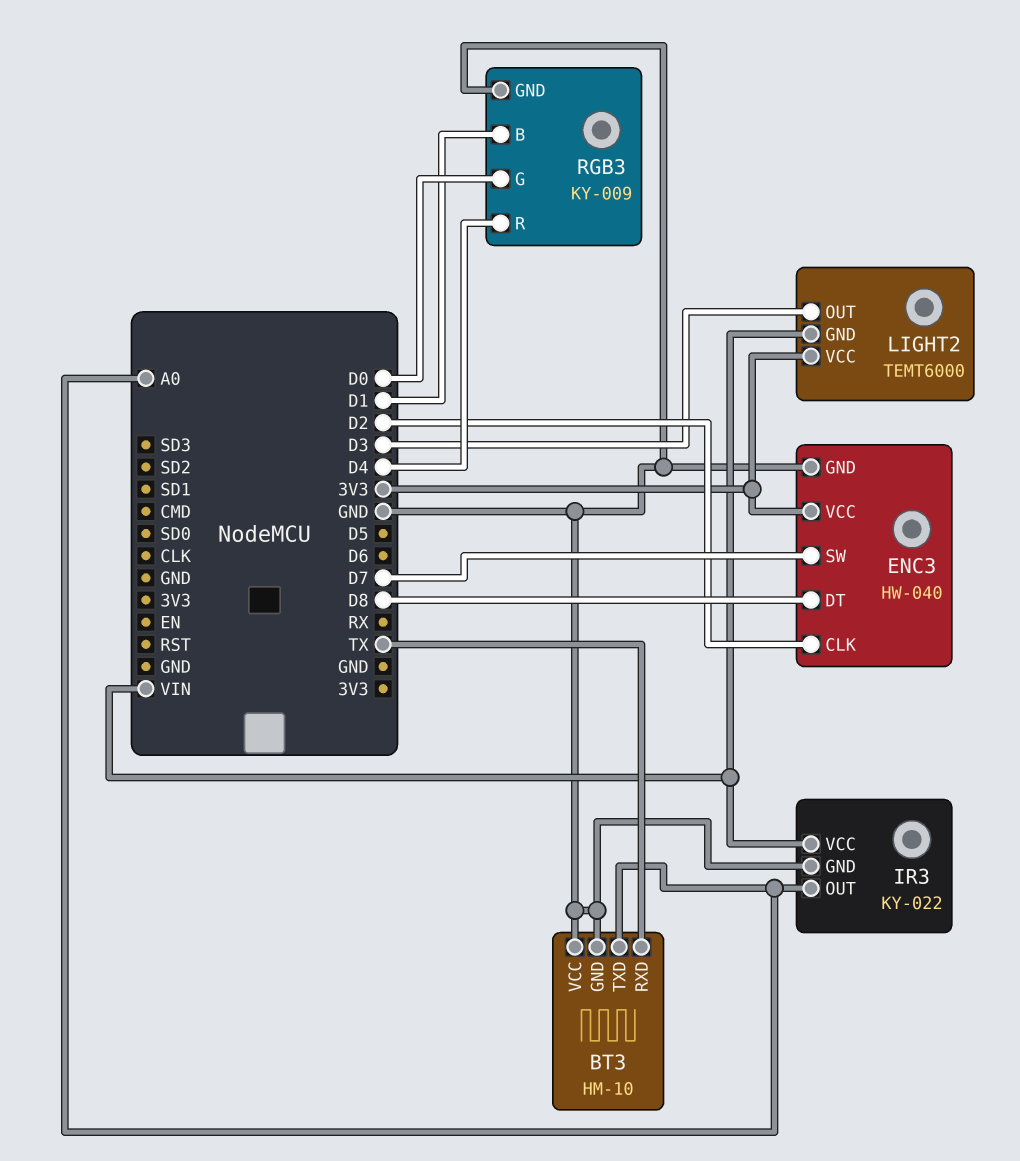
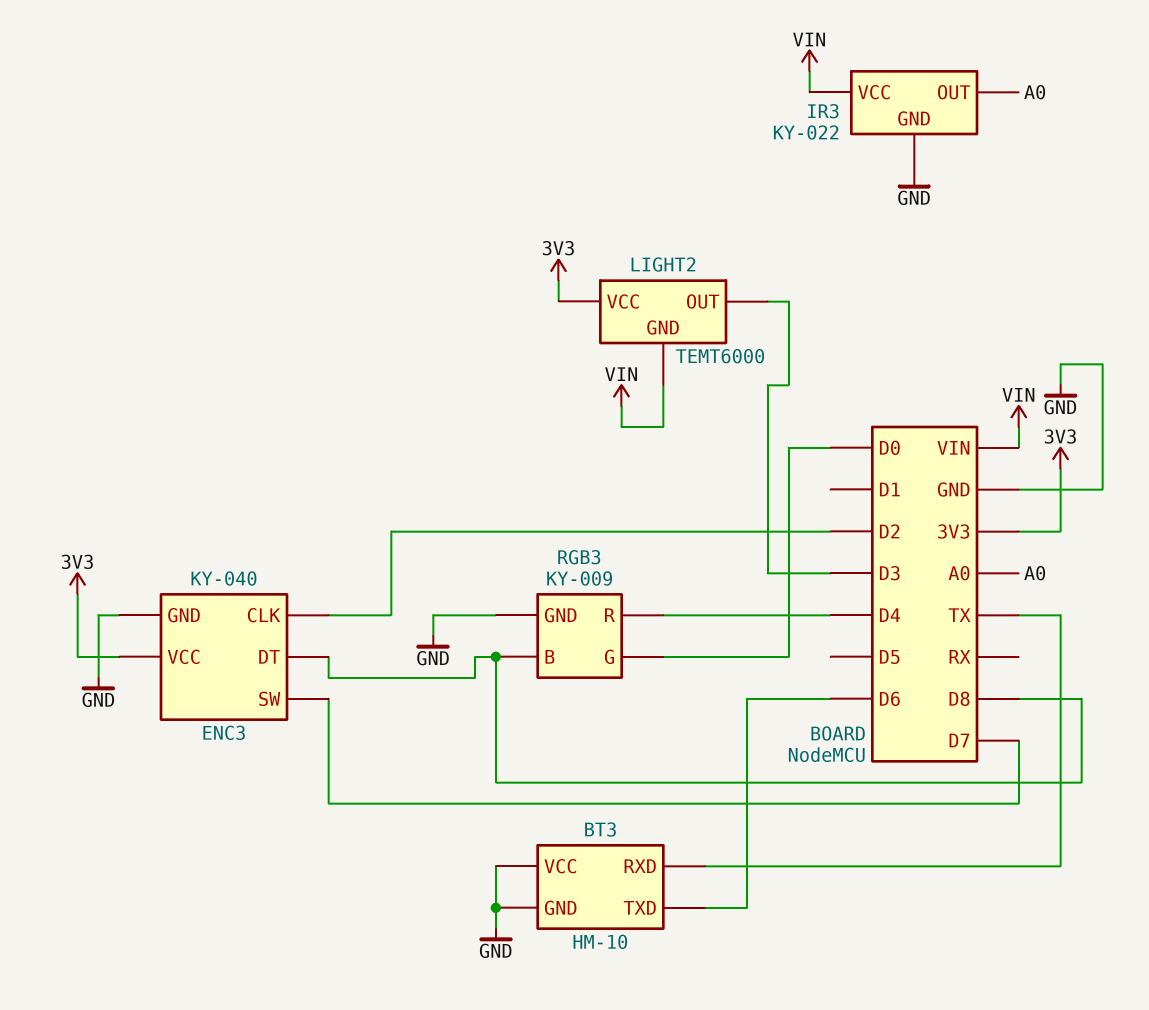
BT3 pin TXD: A0 -> D6
ENC3: HW-040 -> KY-040
RGB3 pin B: D1 -> D8

